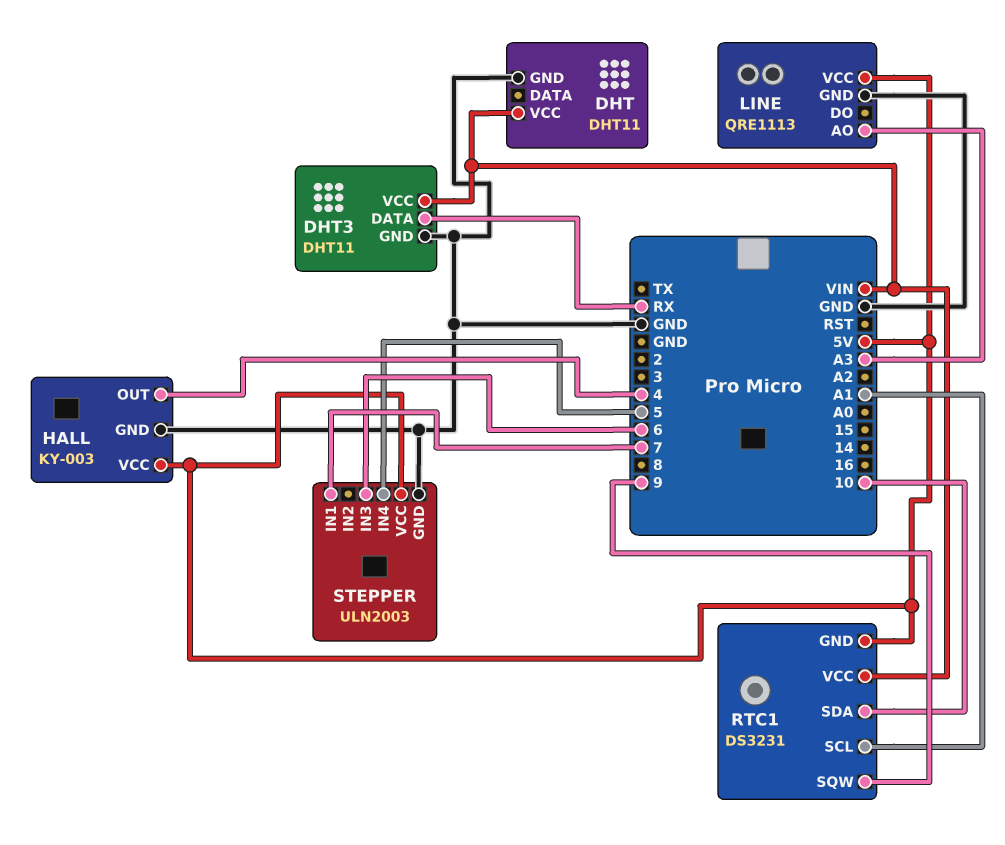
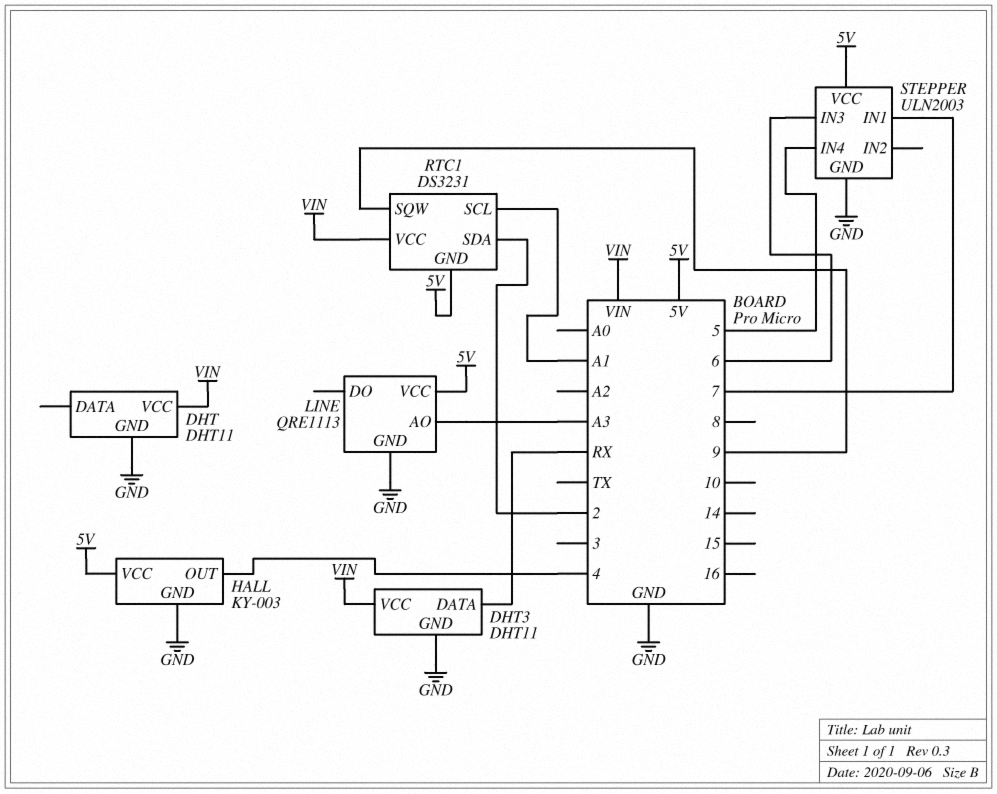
RTC1 pin SDA: 10 -> 2

